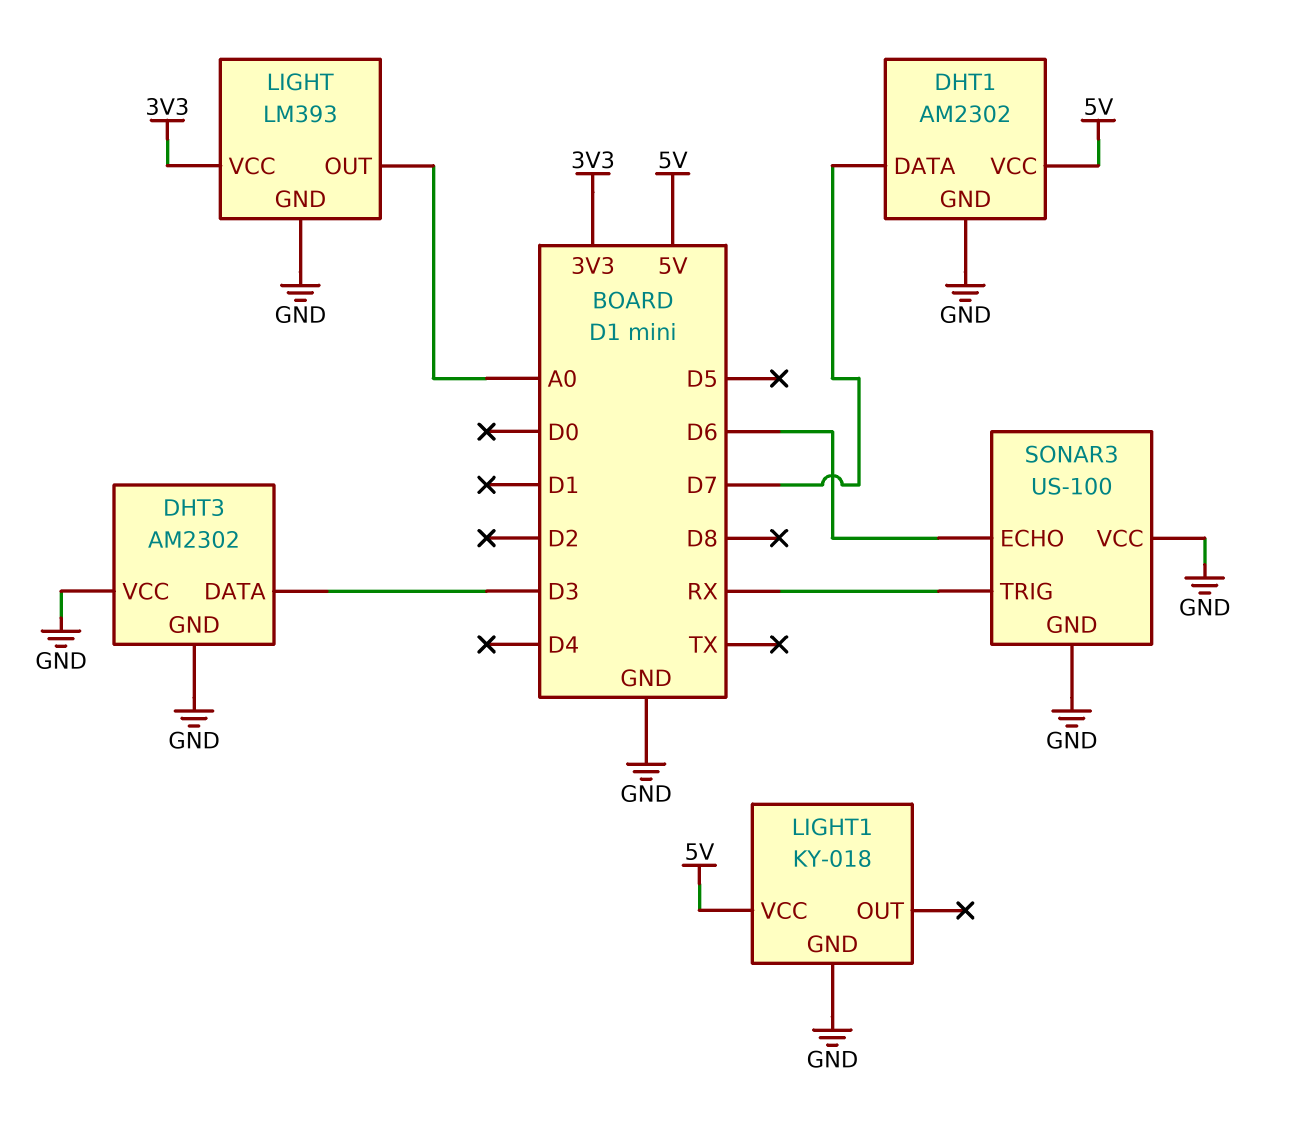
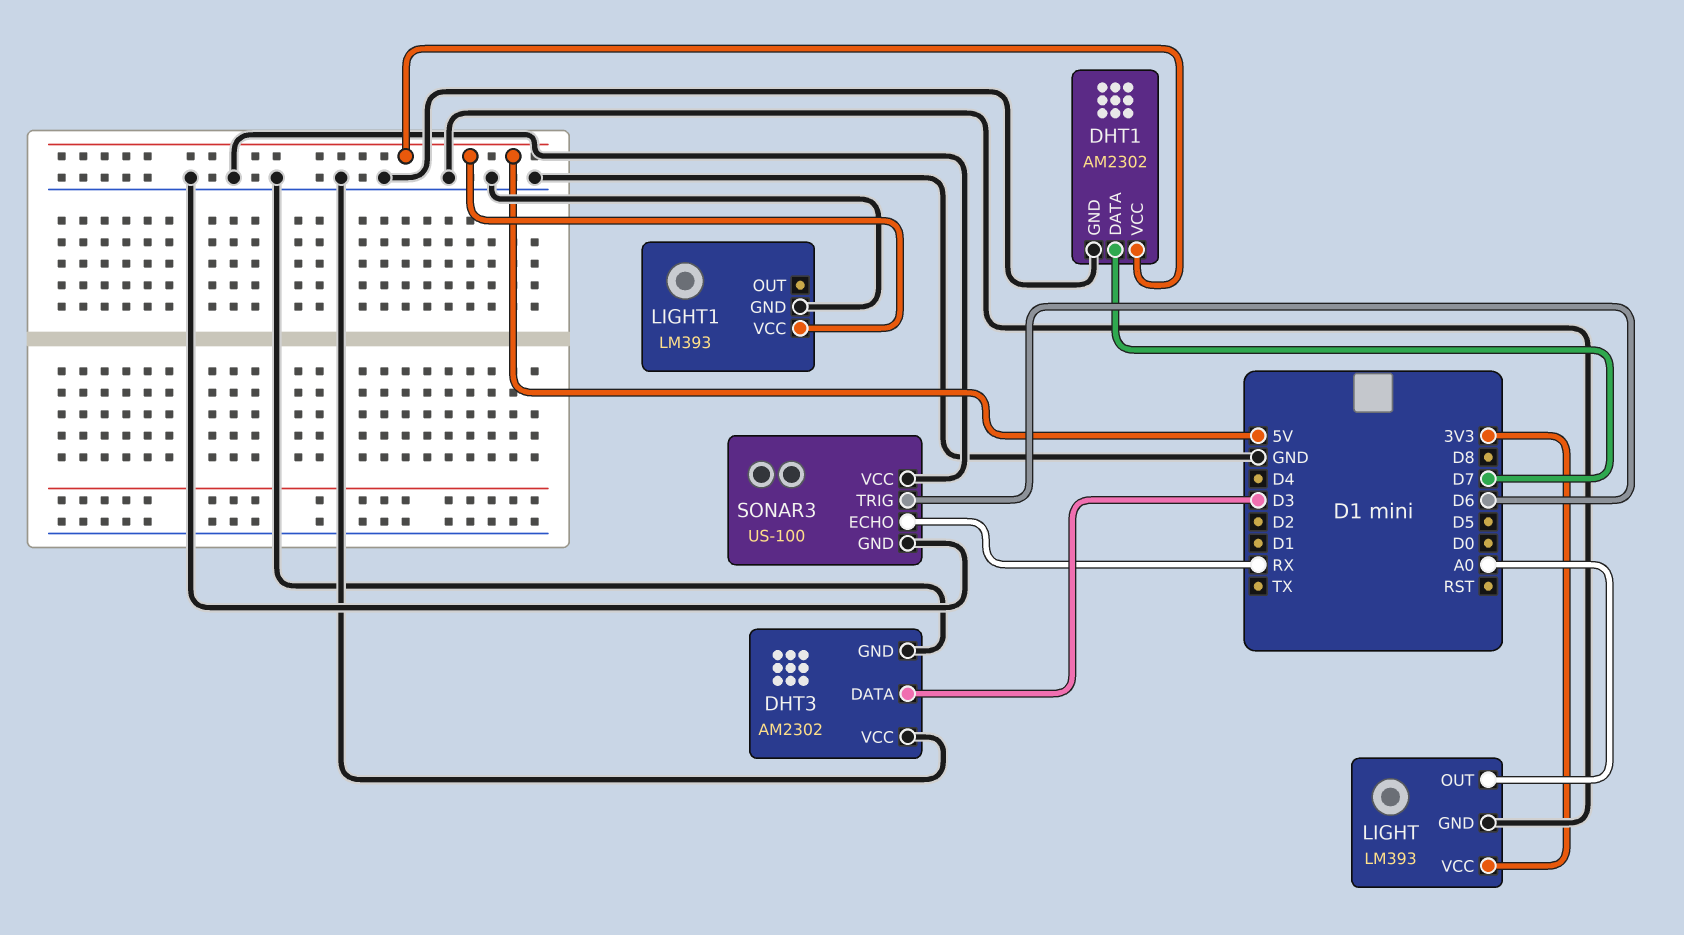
LIGHT1: KY-018 -> LM393
SONAR3 pin ECHO: D6 -> RX
SONAR3 pin TRIG: RX -> D6

